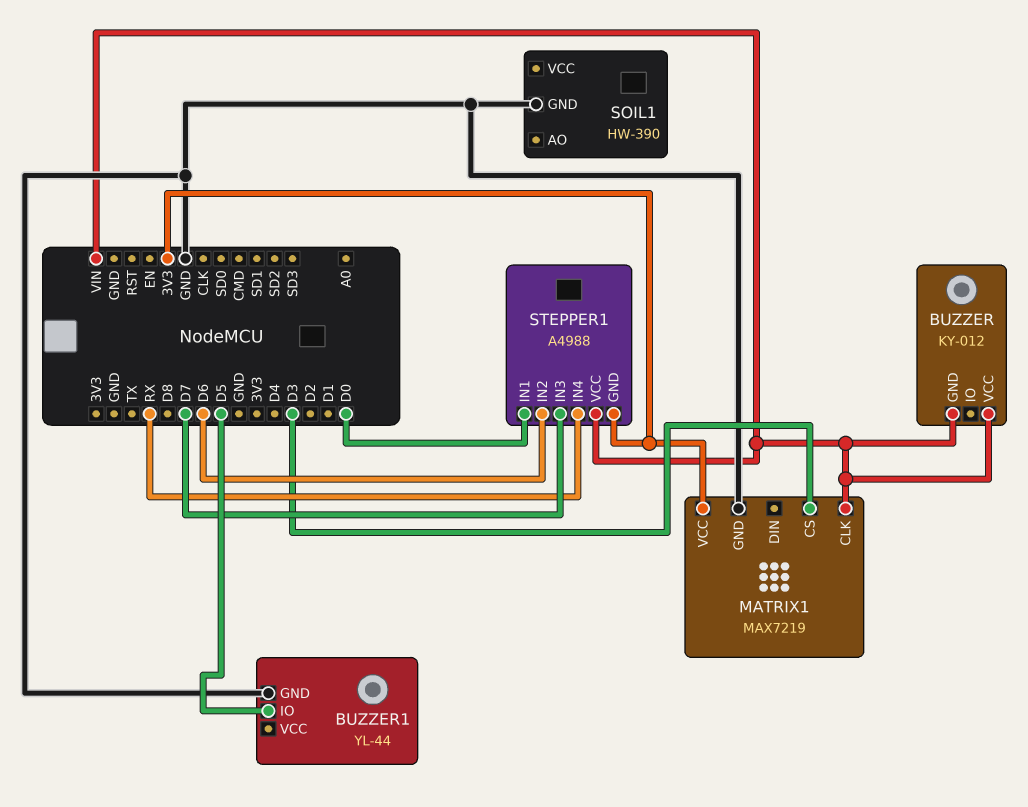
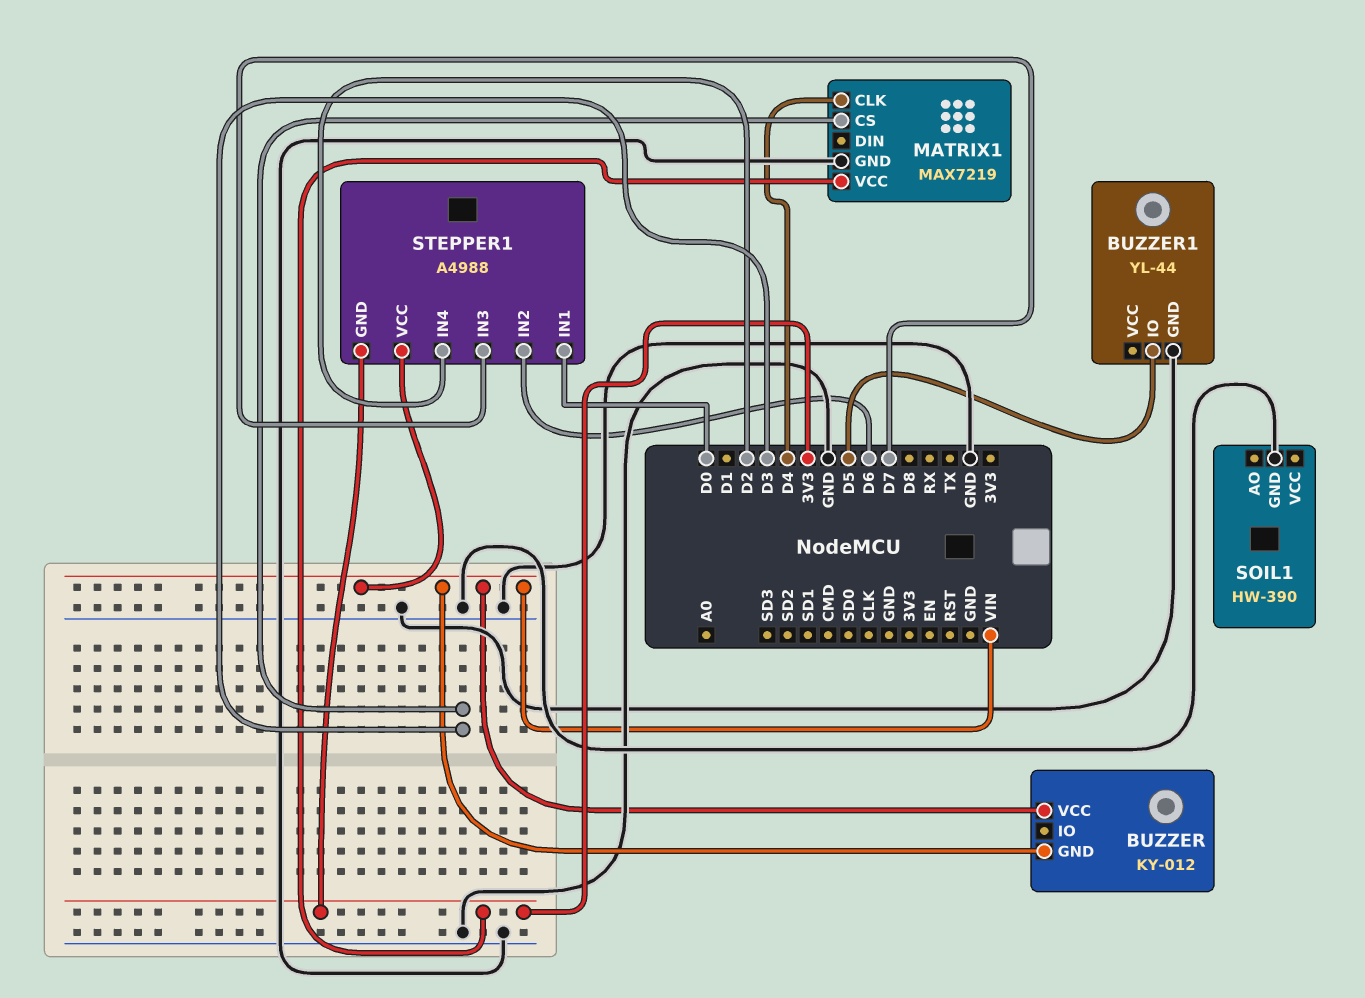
MATRIX1 pin CLK: VIN -> D4
STEPPER1 pin IN4: RX -> D2

